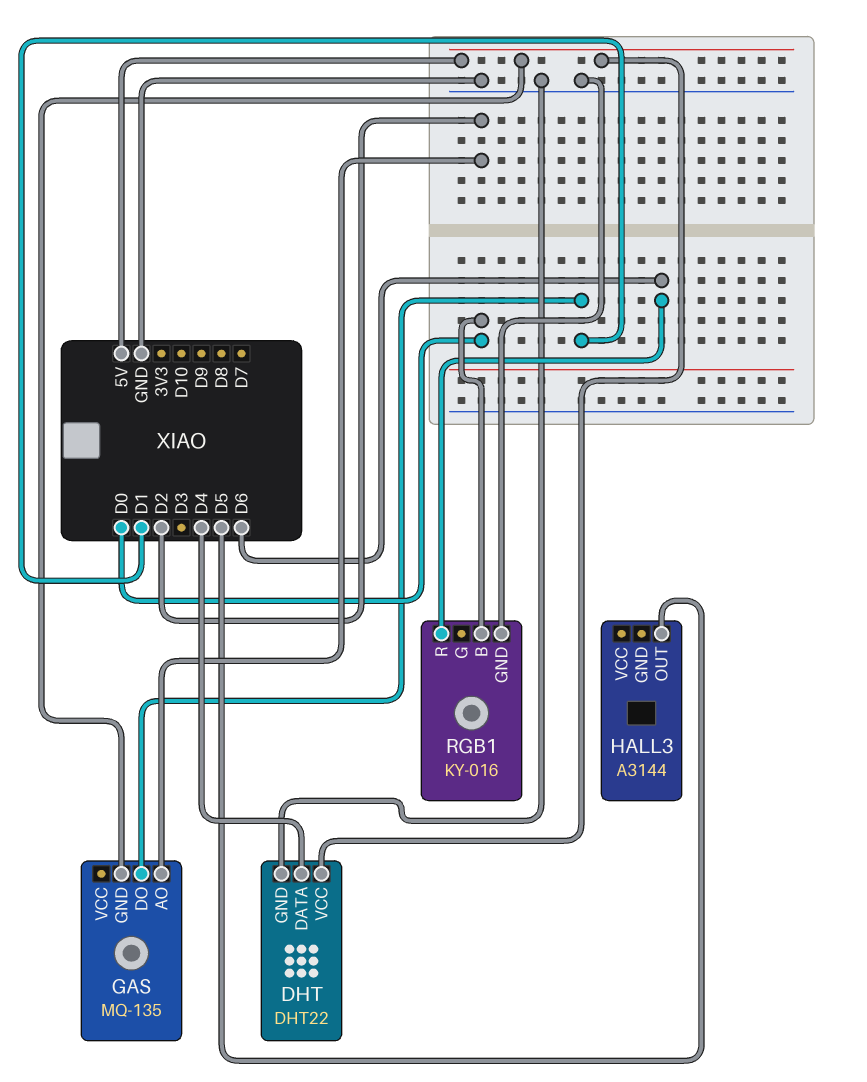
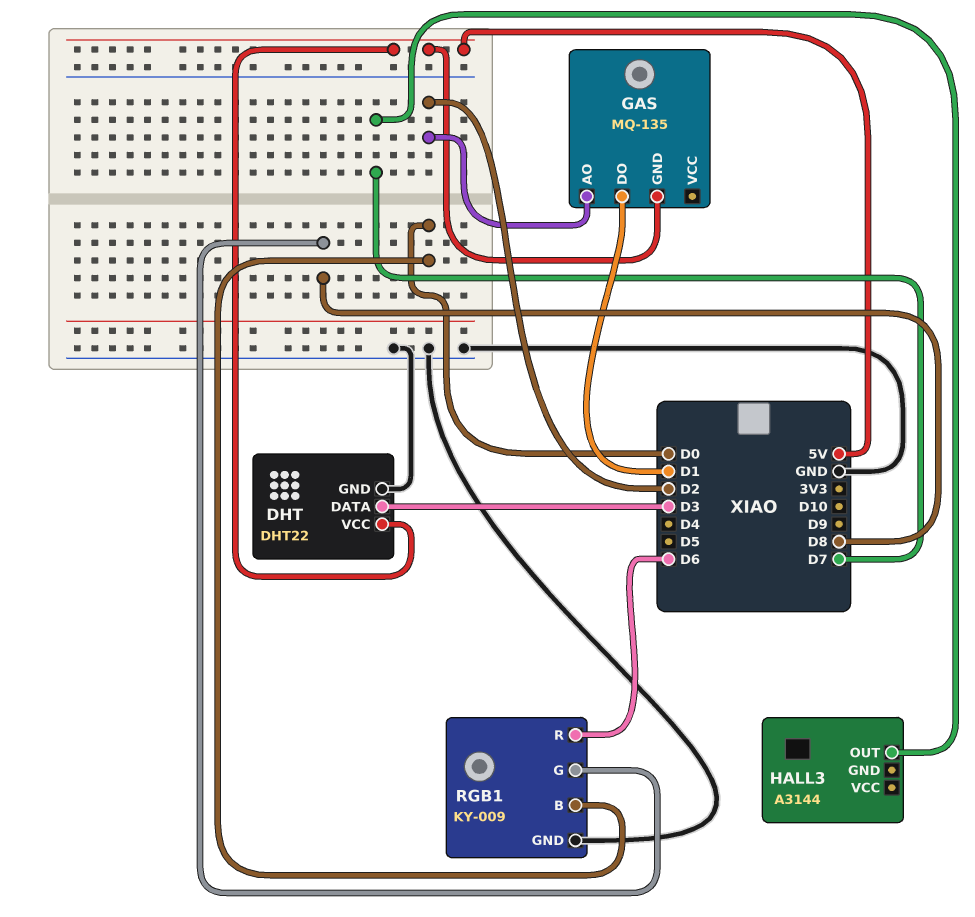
DHT pin DATA: D4 -> D3
HALL3 pin OUT: D5 -> D7
RGB1: KY-016 -> KY-009
RGB1 pin G: none -> D8

